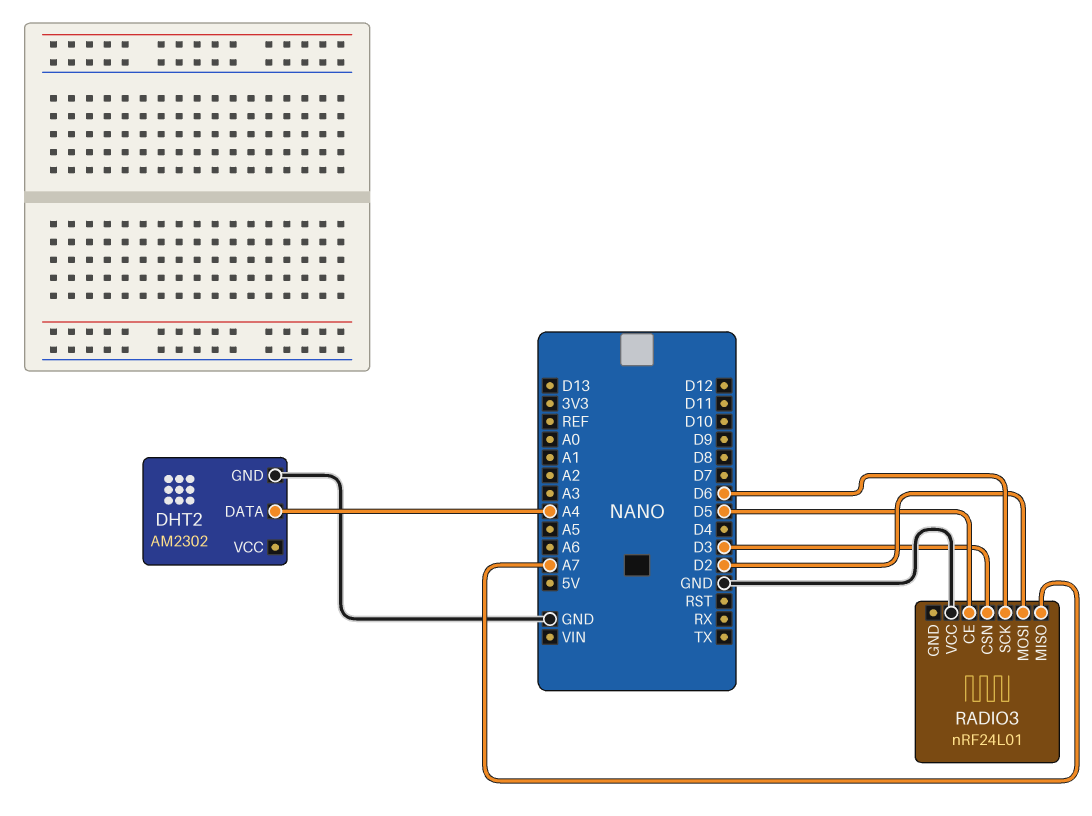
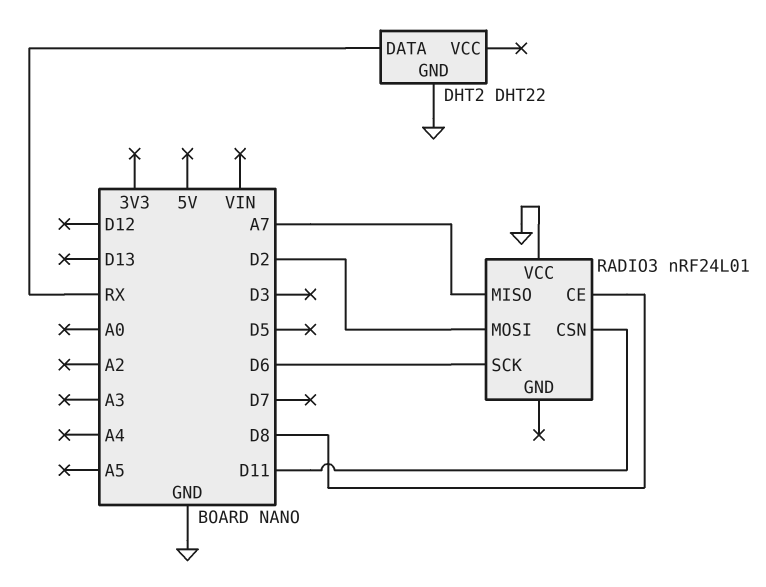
DHT2: AM2302 -> DHT22
DHT2 pin DATA: A4 -> RX
RADIO3 pin CE: D5 -> D8
RADIO3 pin CSN: D3 -> D11

